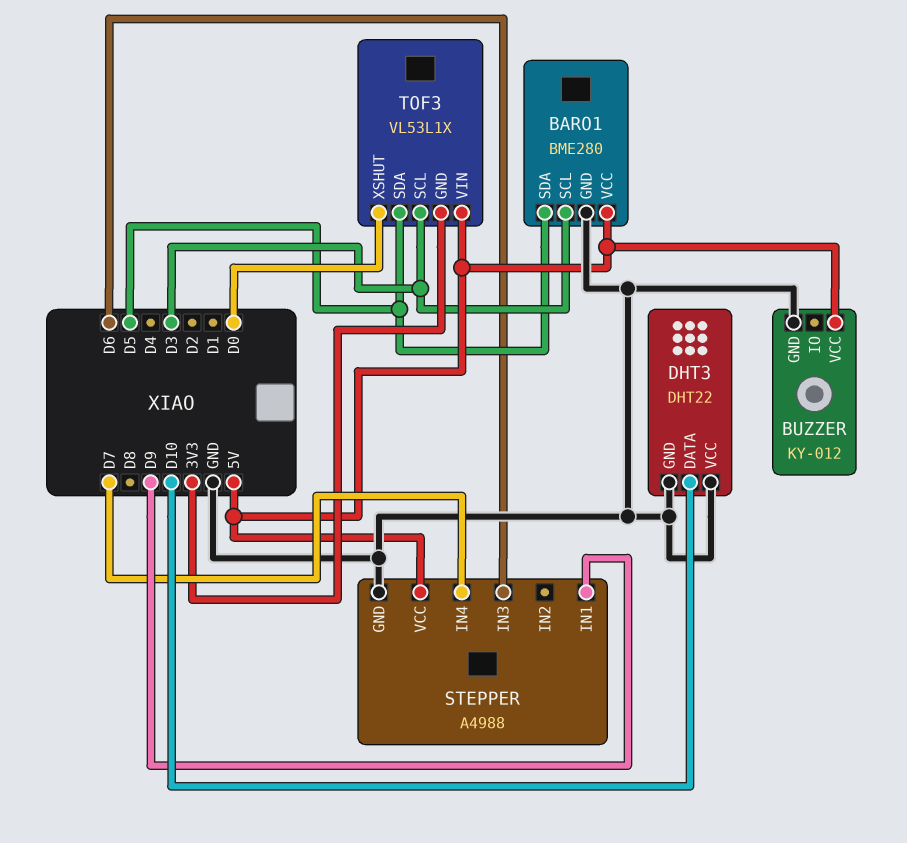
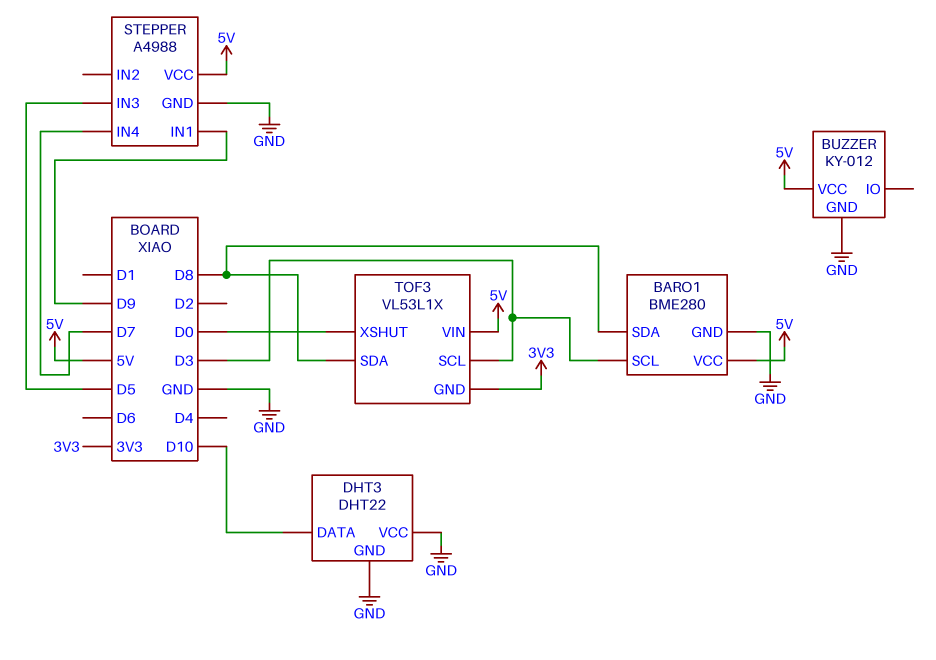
BARO1 pin SDA: D5 -> D8
STEPPER pin IN3: D6 -> D5
TOF3 pin SDA: D5 -> D8

